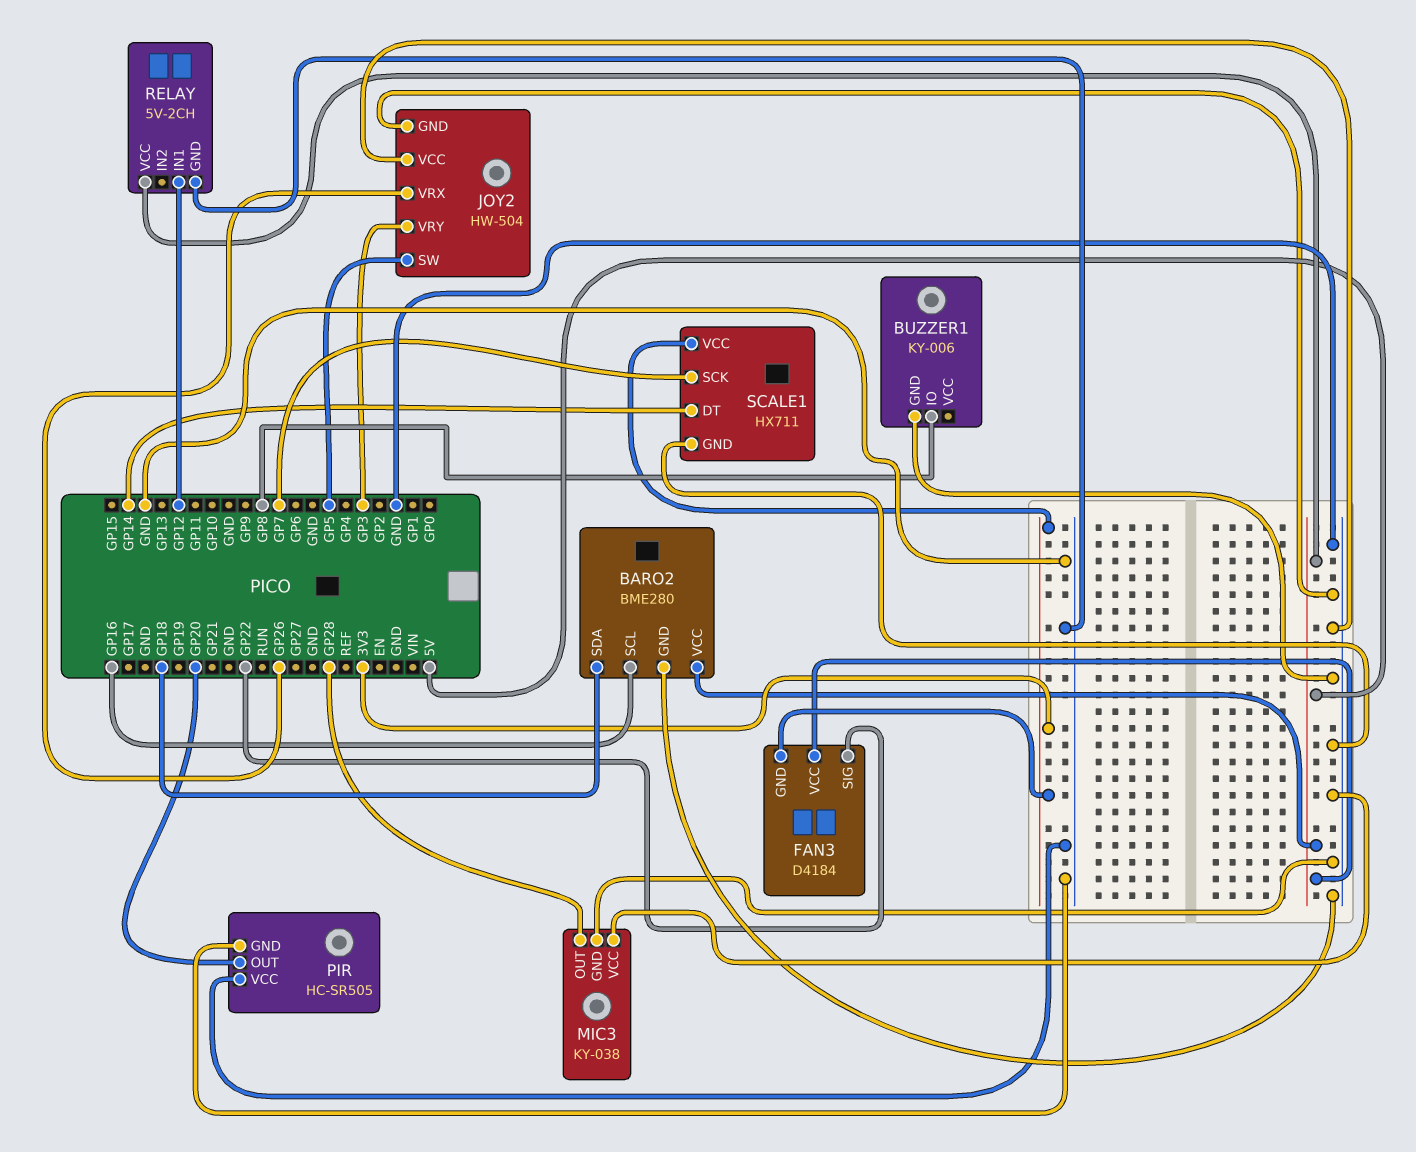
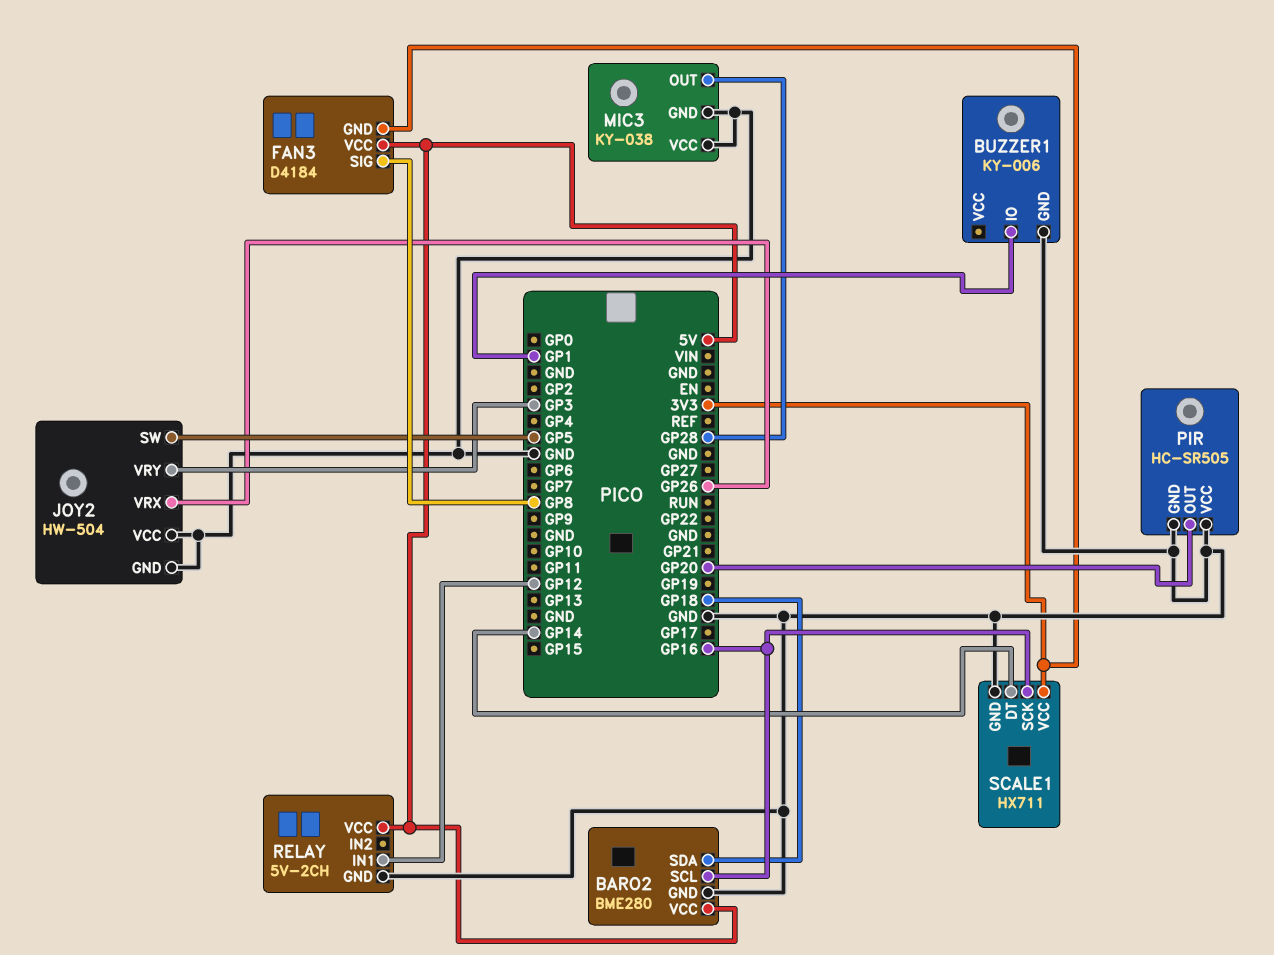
BUZZER1 pin IO: GP8 -> GP1
FAN3 pin SIG: GP22 -> GP8
SCALE1 pin SCK: GP7 -> GP16

